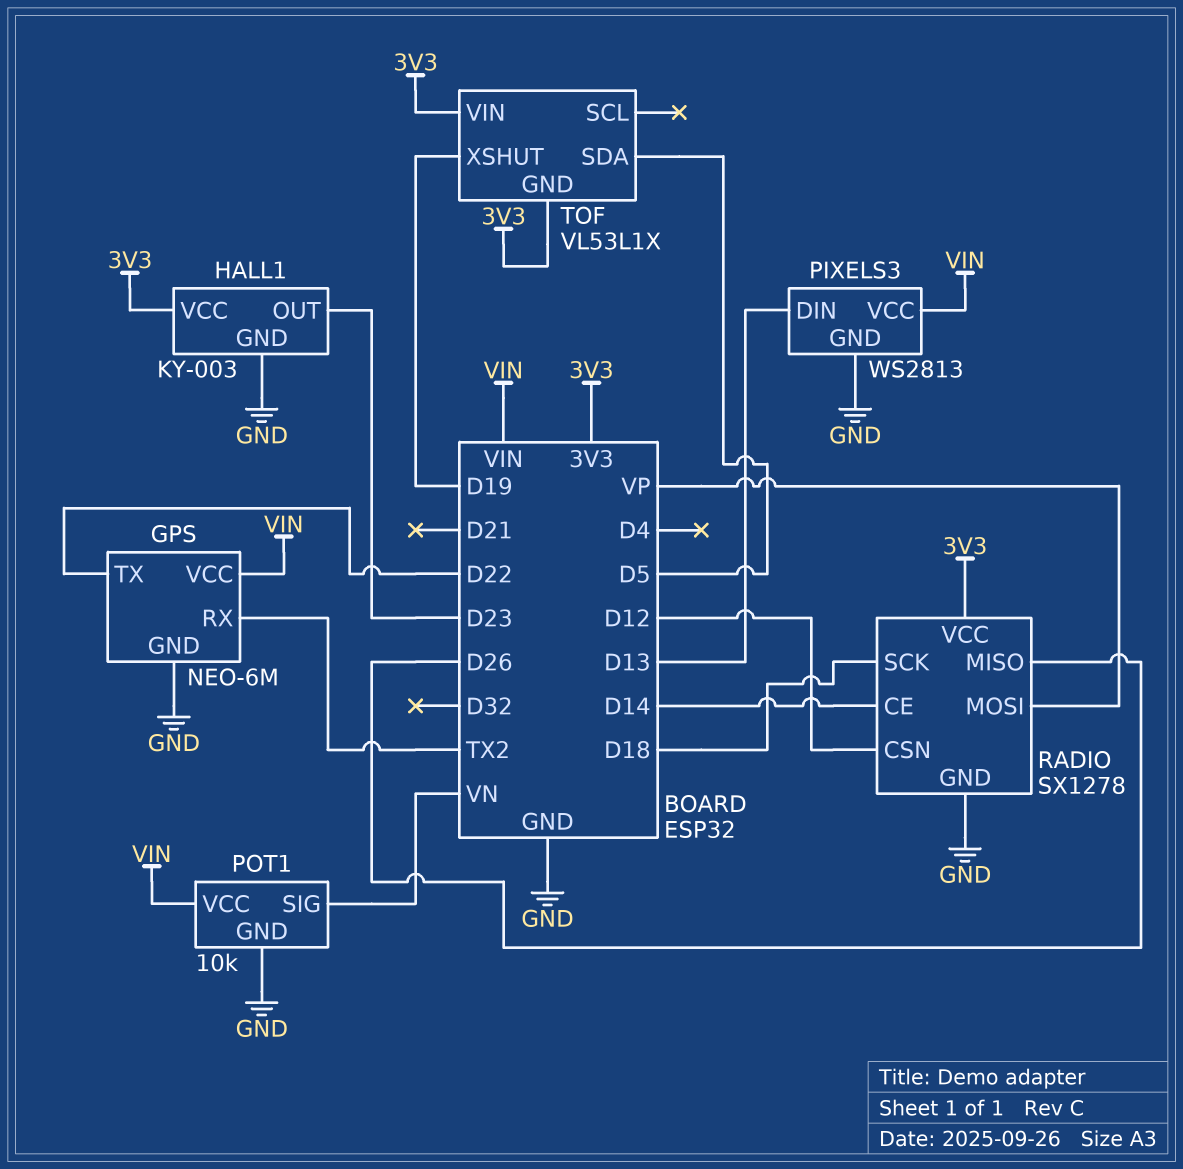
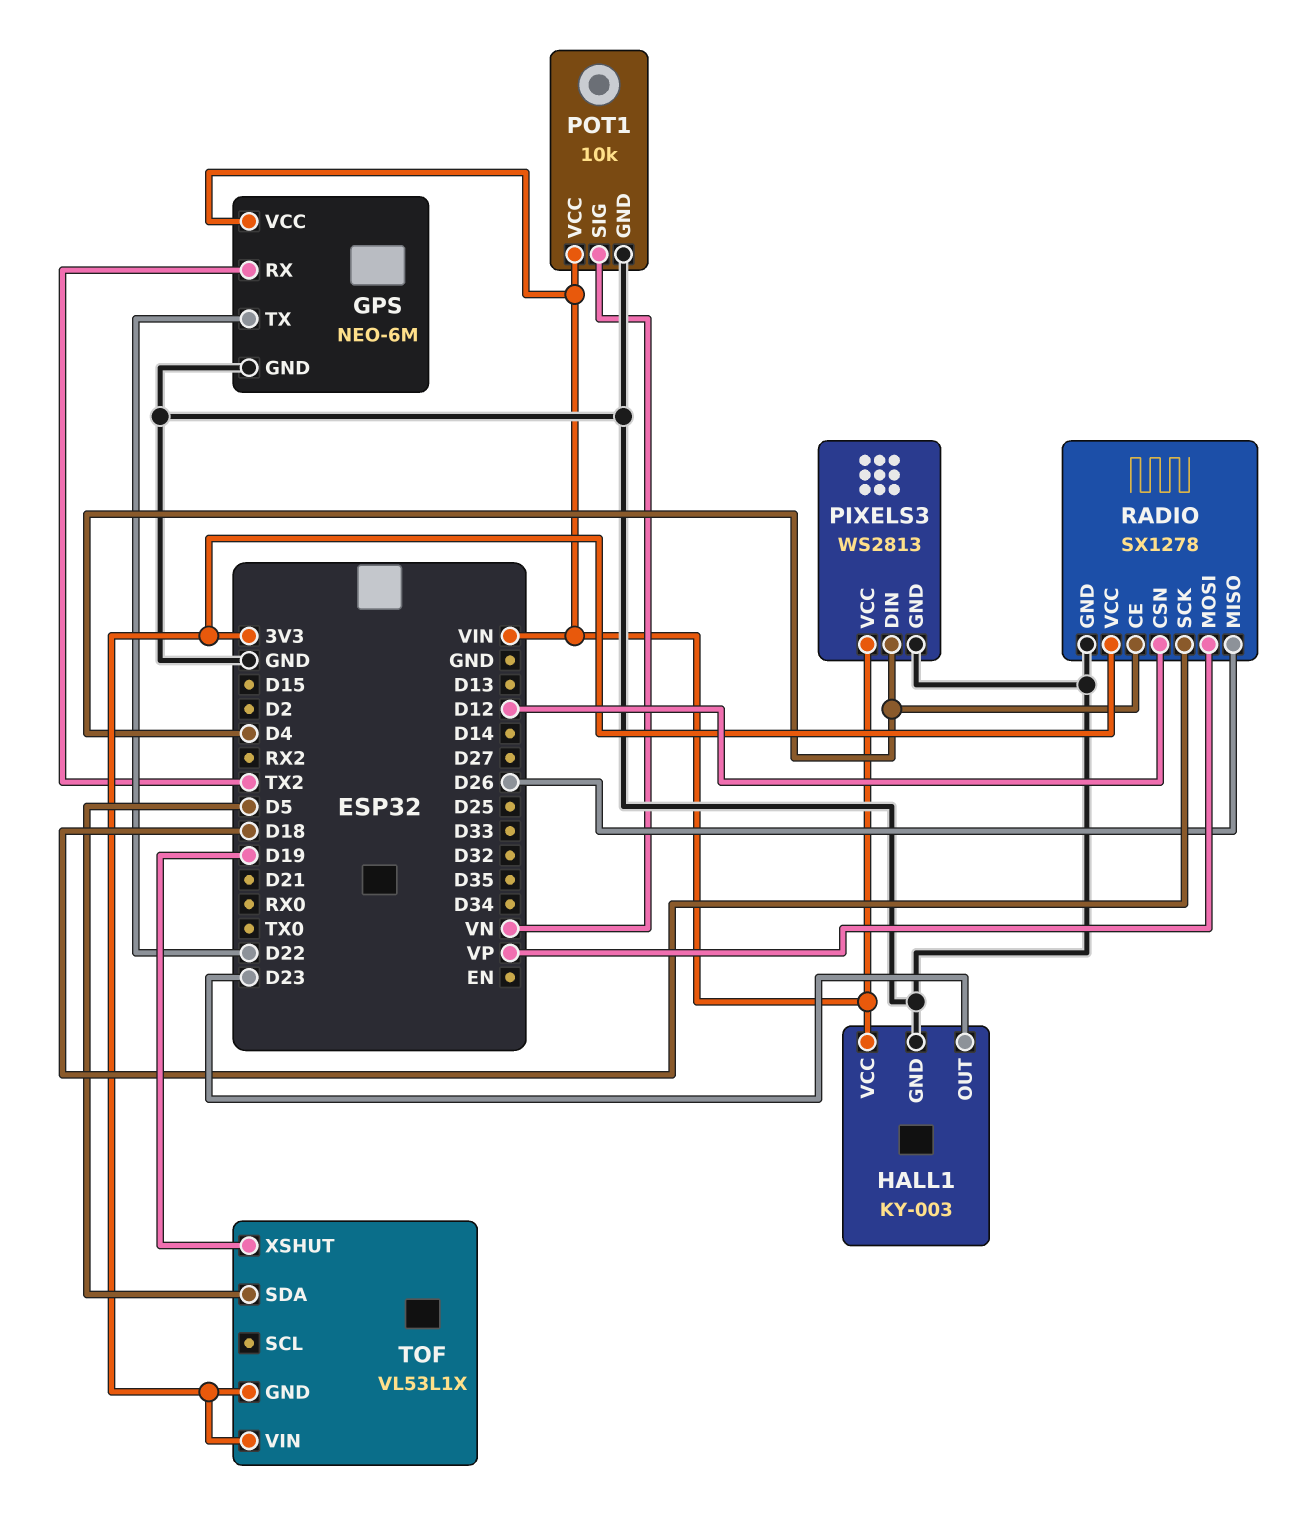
HALL1 pin VCC: 3V3 -> VIN
PIXELS3 pin DIN: D13 -> D4
RADIO pin CE: D14 -> D4

